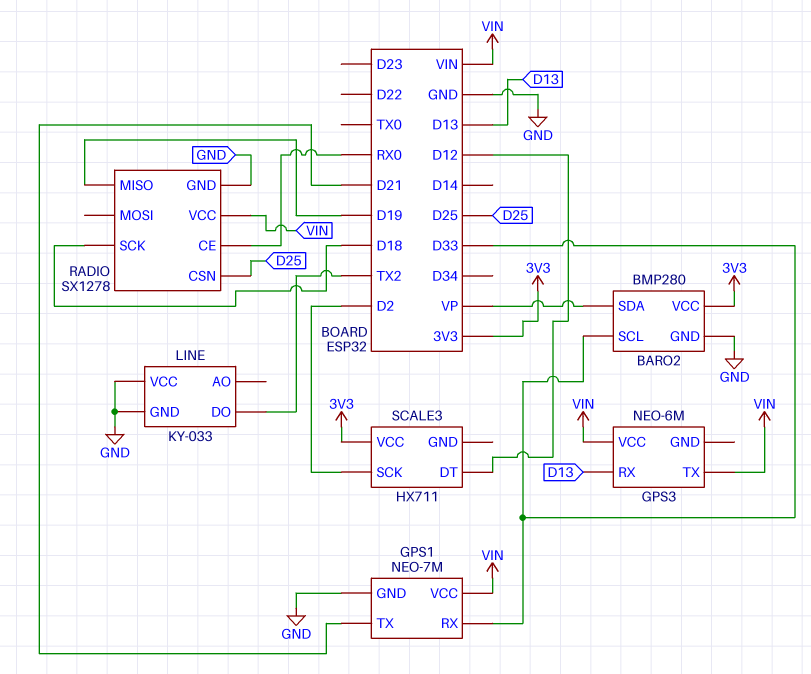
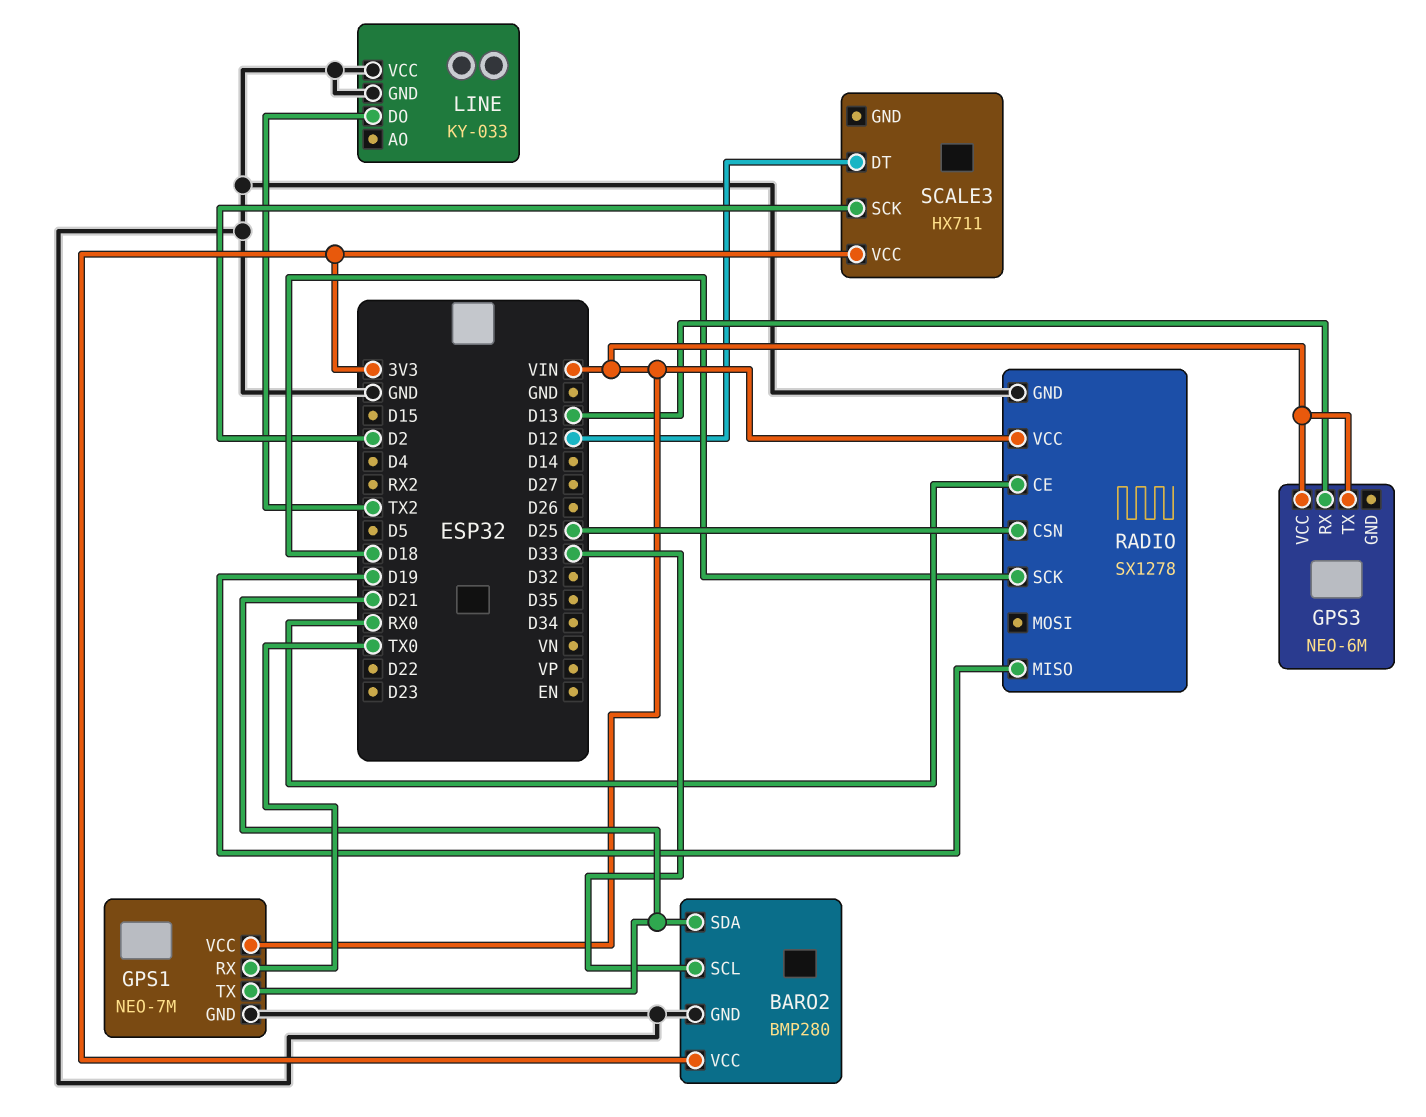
BARO2 pin SDA: VP -> D21
GPS1 pin RX: D33 -> TX0

